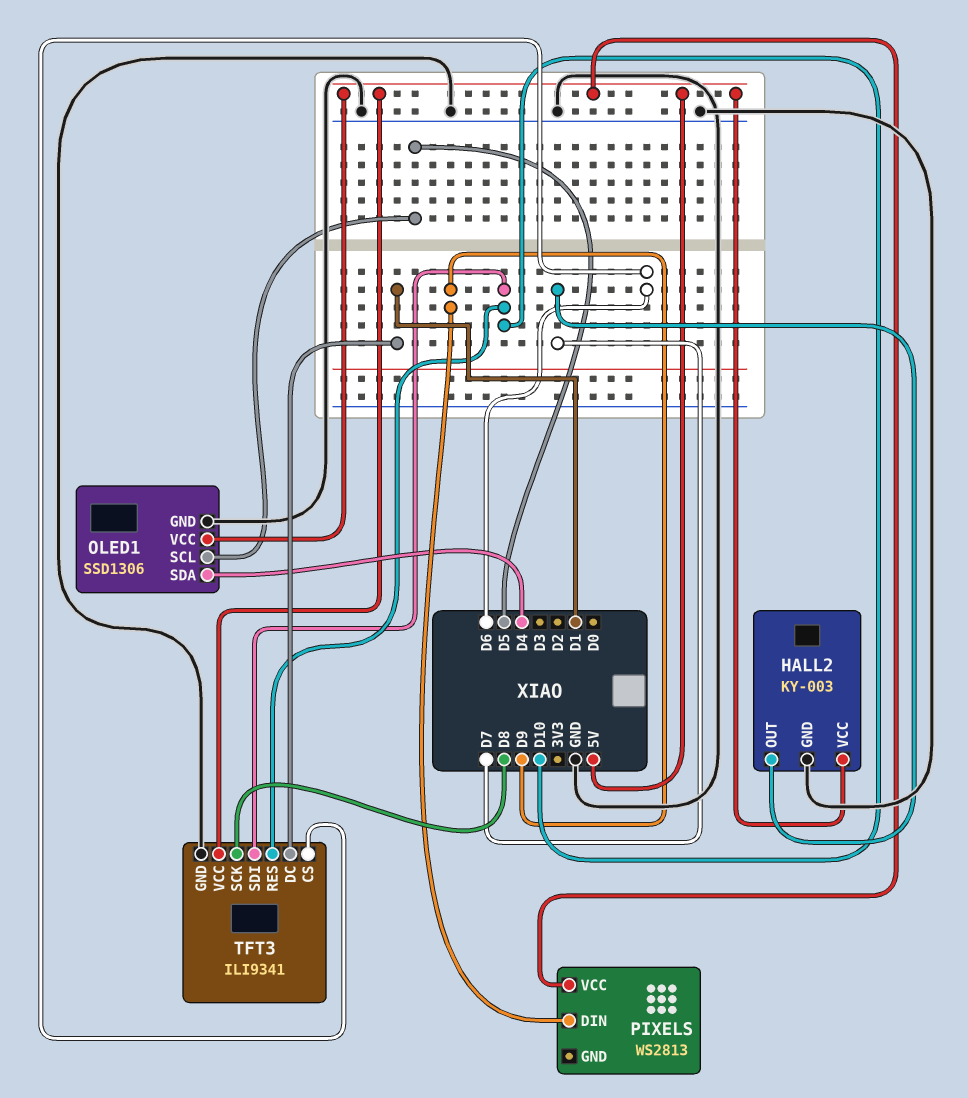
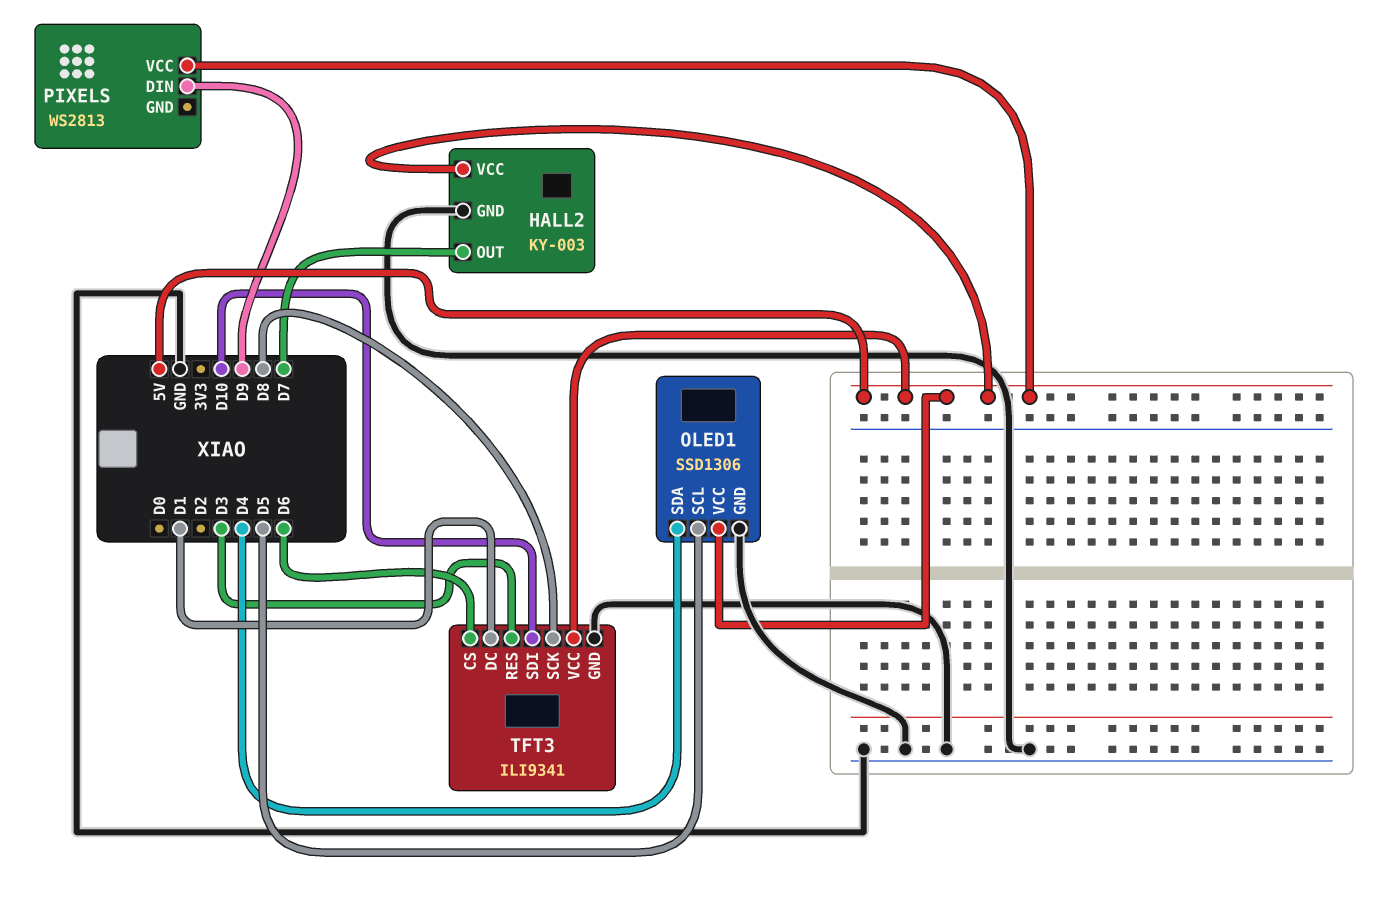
TFT3 pin RES: D10 -> D3

